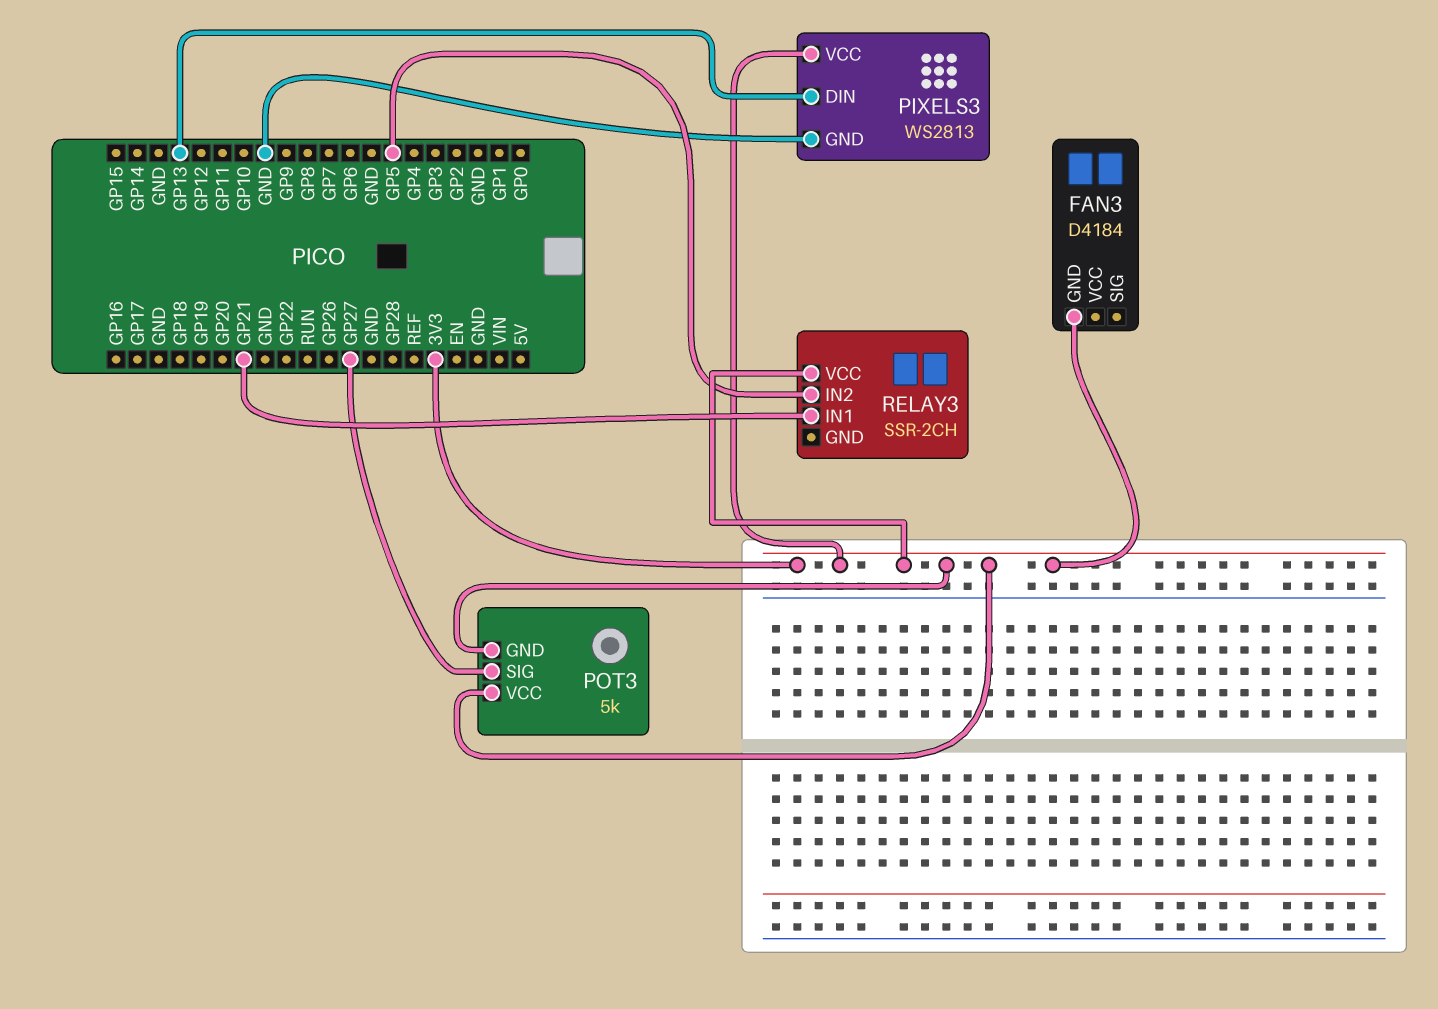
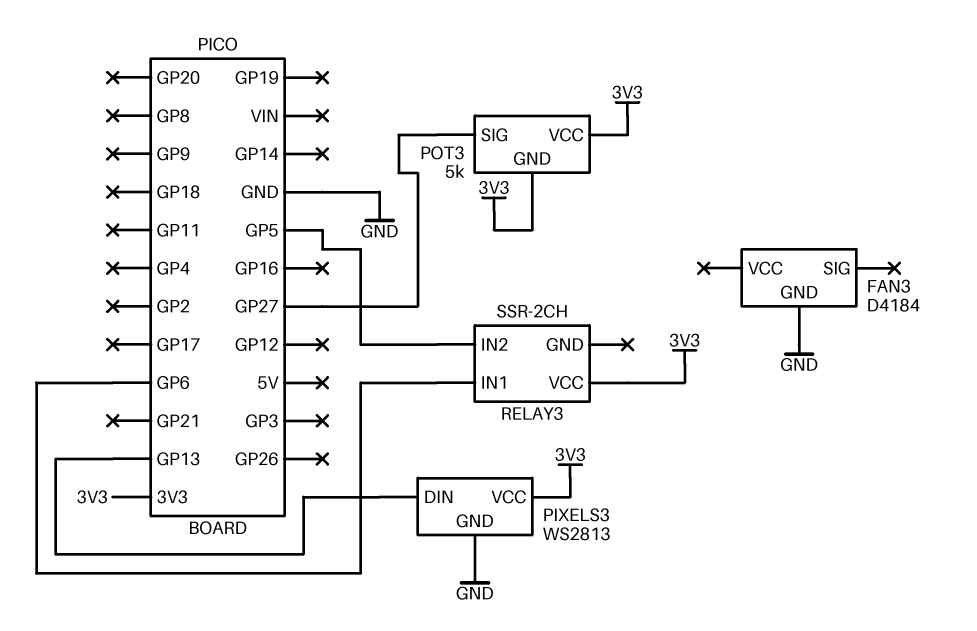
FAN3 pin GND: 3V3 -> GND
RELAY3 pin IN1: GP21 -> GP6

